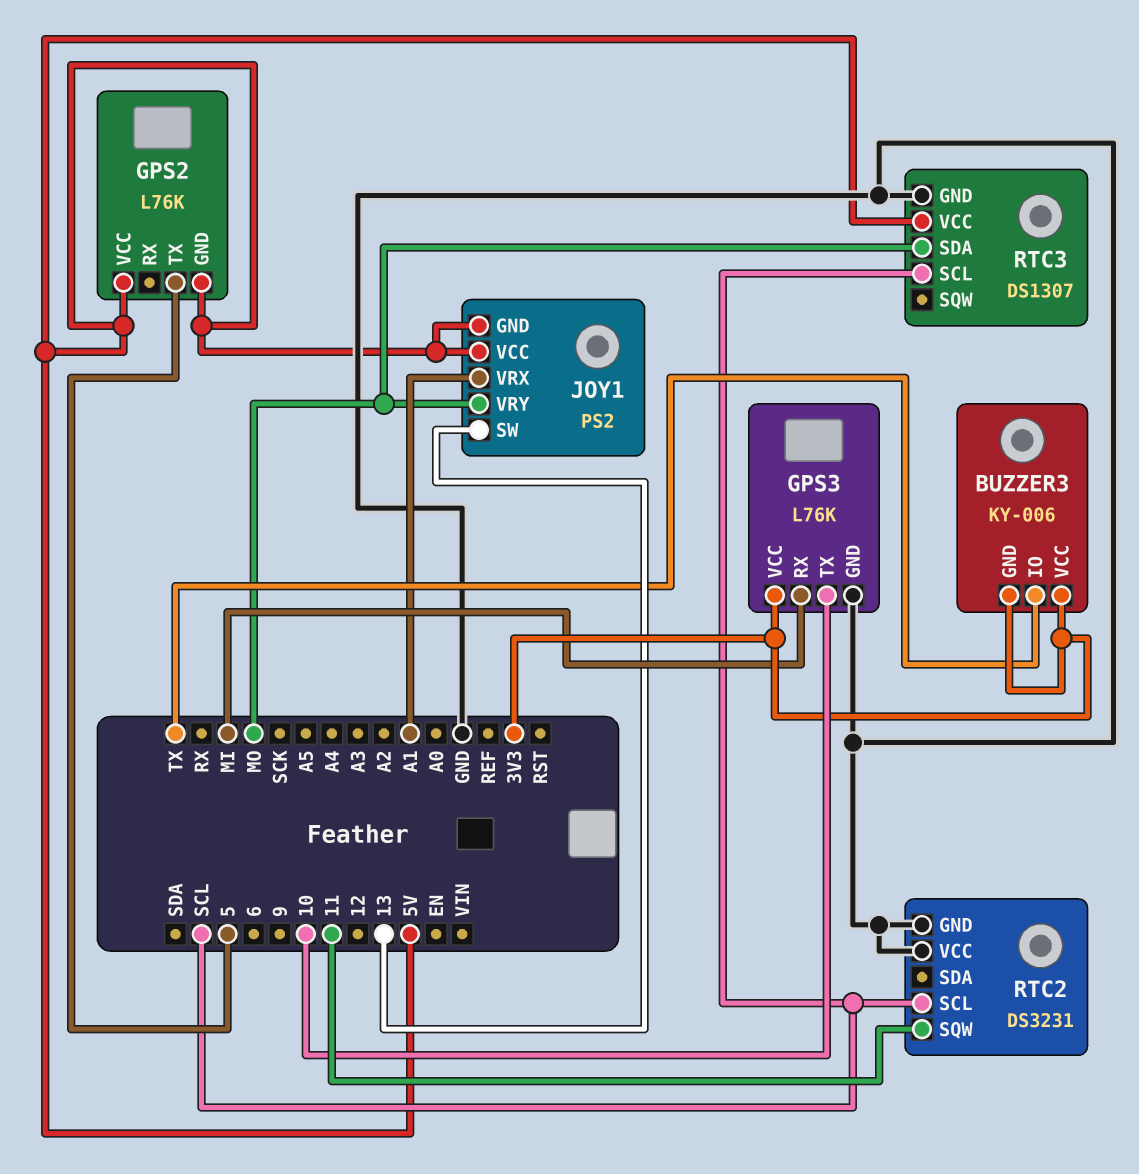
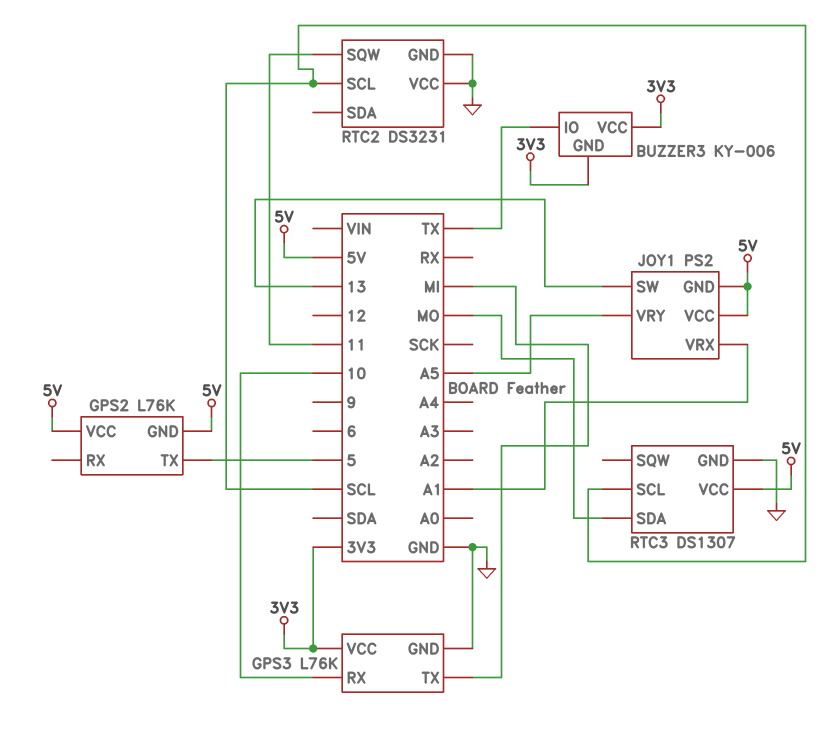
GPS3 pin RX: MI -> 10
GPS3 pin TX: 10 -> MI
JOY1 pin VRY: MO -> A5

